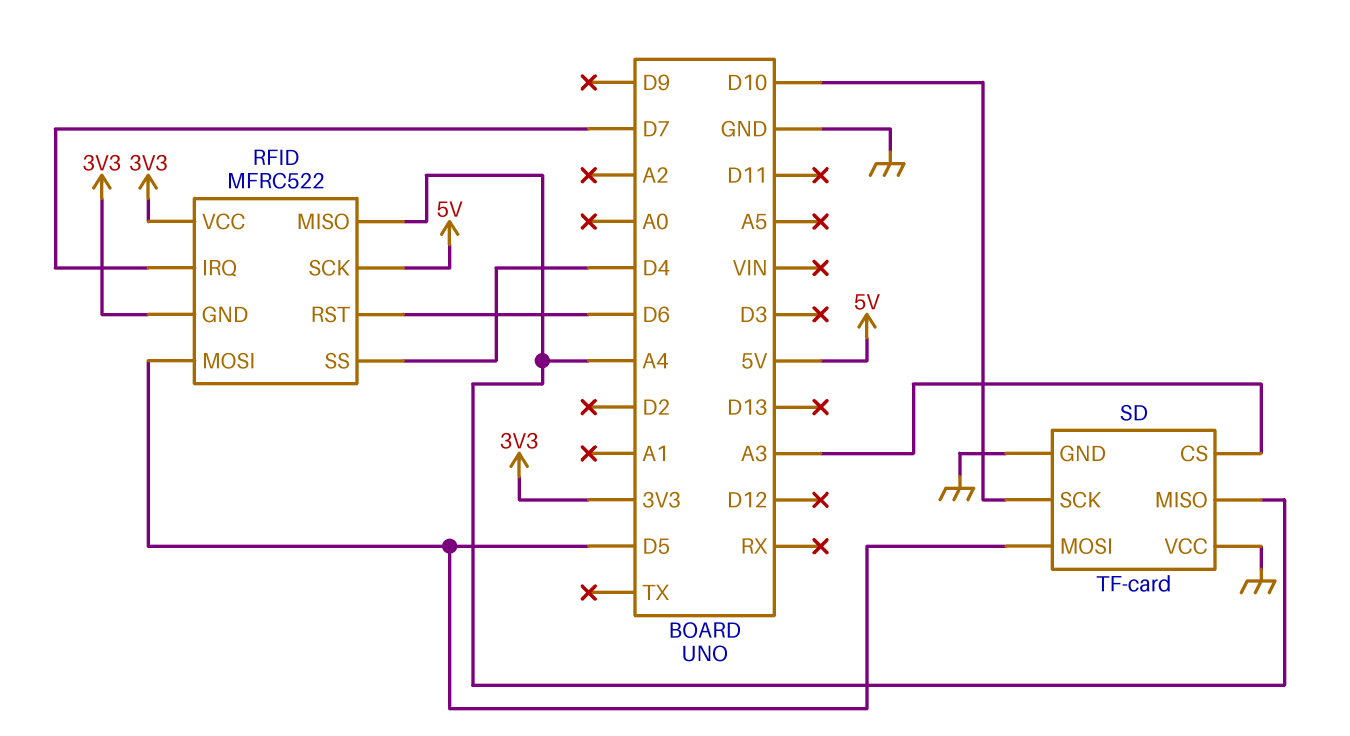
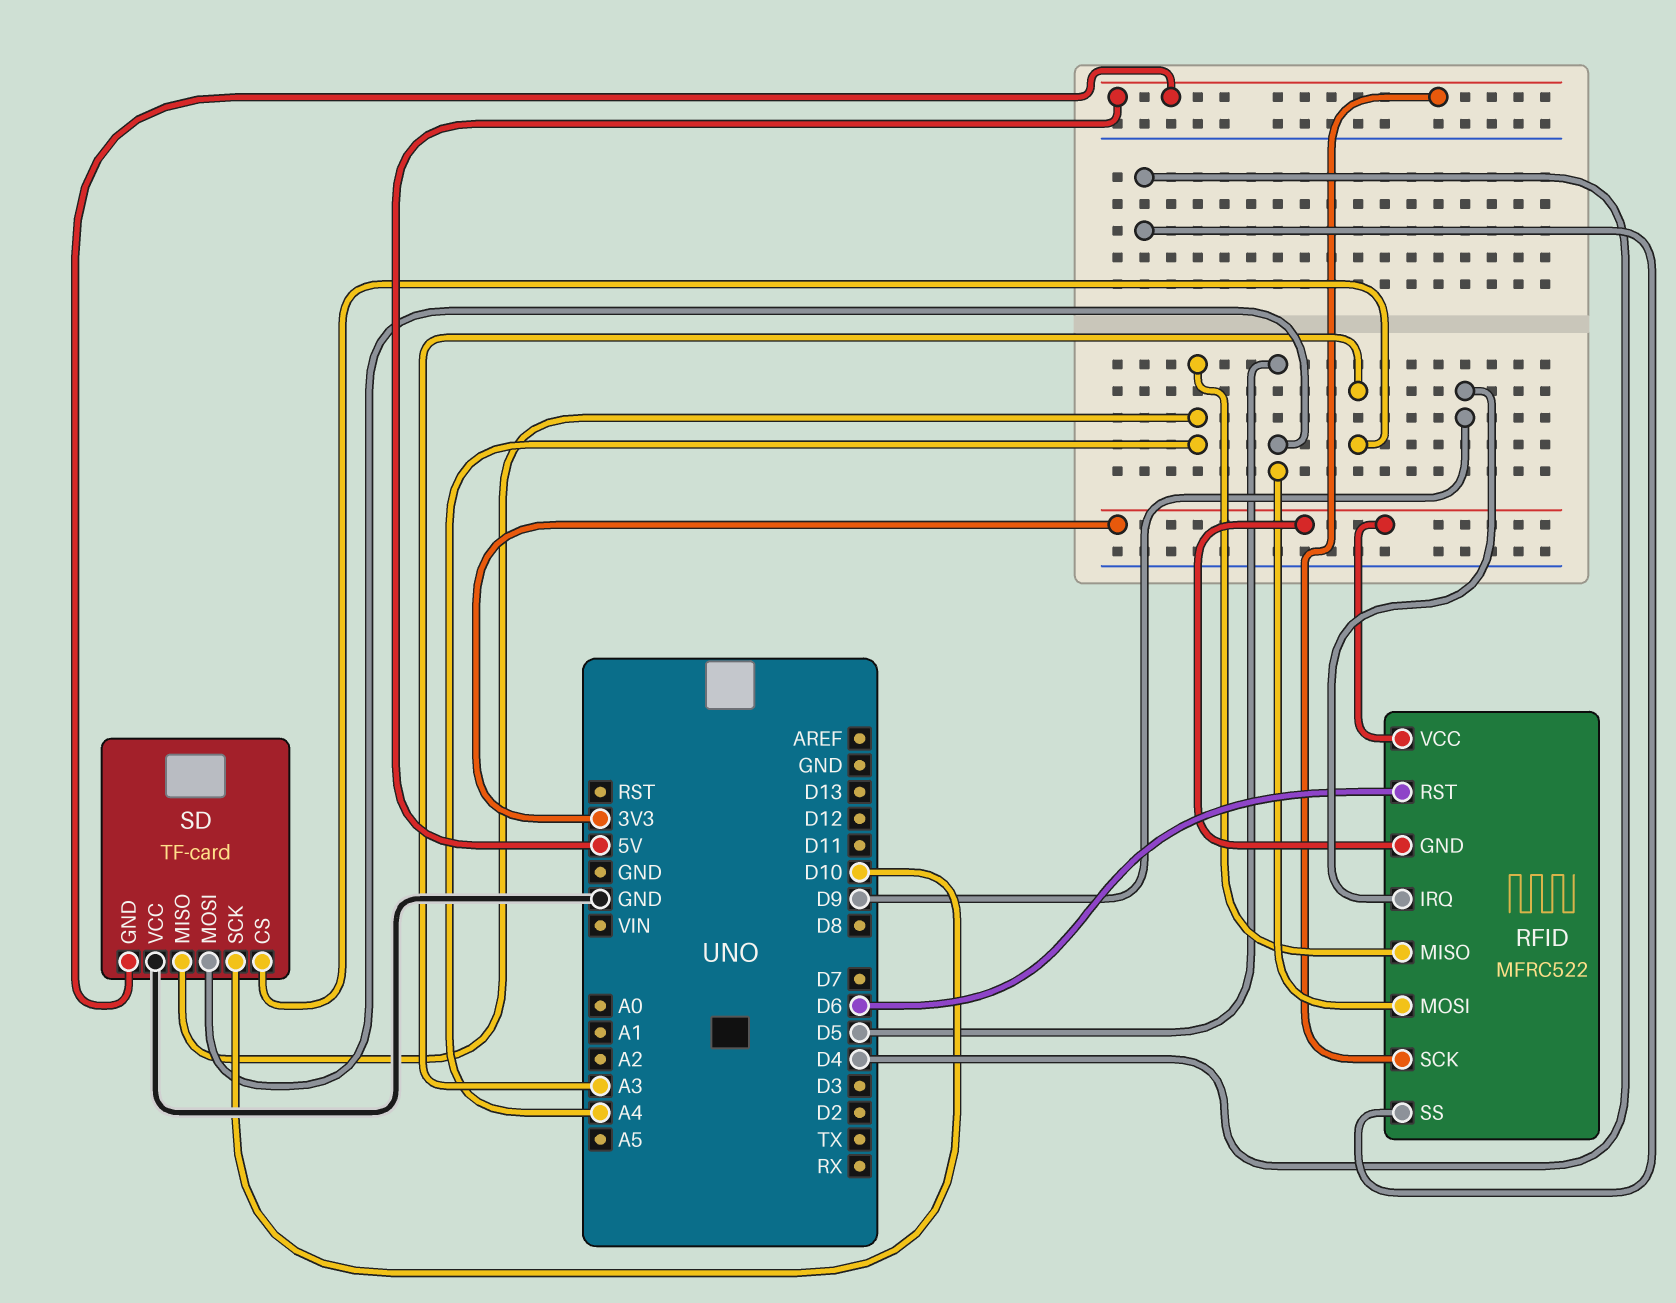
RFID pin IRQ: D7 -> D9
SD pin GND: GND -> 5V

